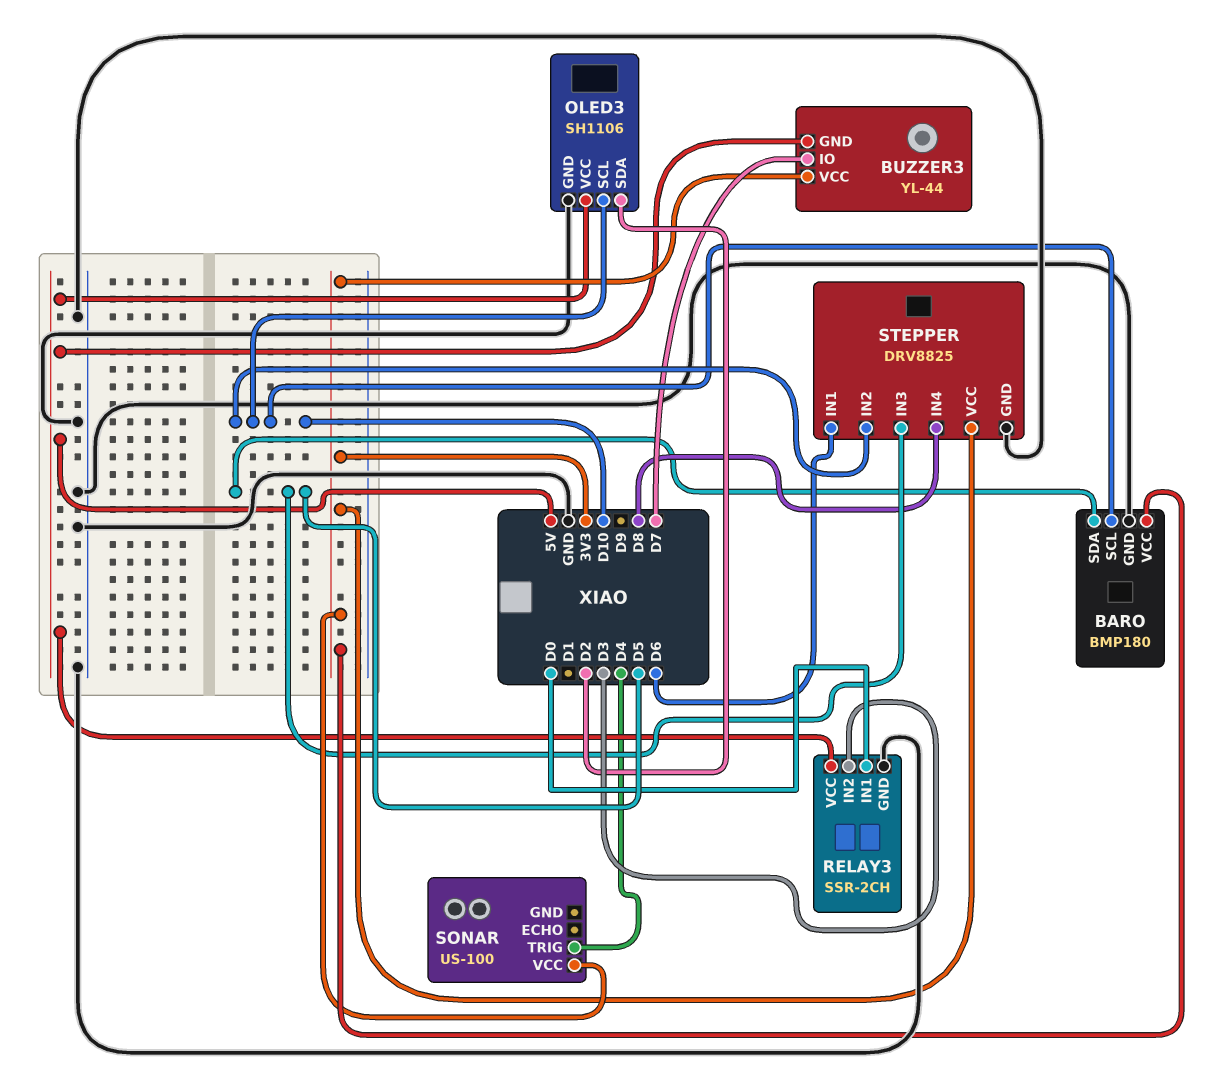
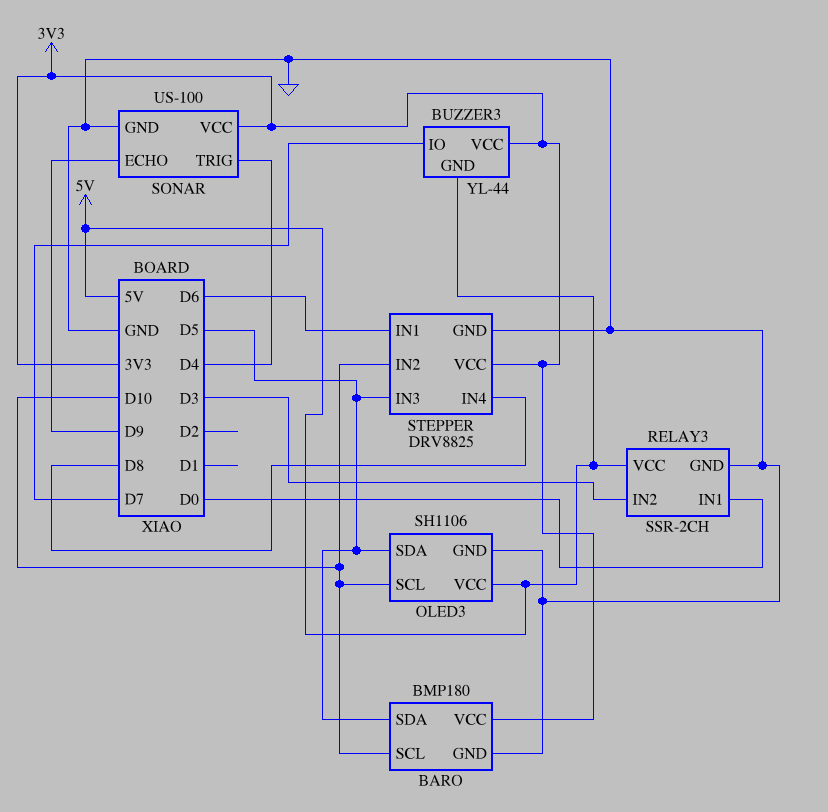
OLED3 pin SDA: D2 -> D5
SONAR pin ECHO: none -> D9
SONAR pin GND: none -> GND

